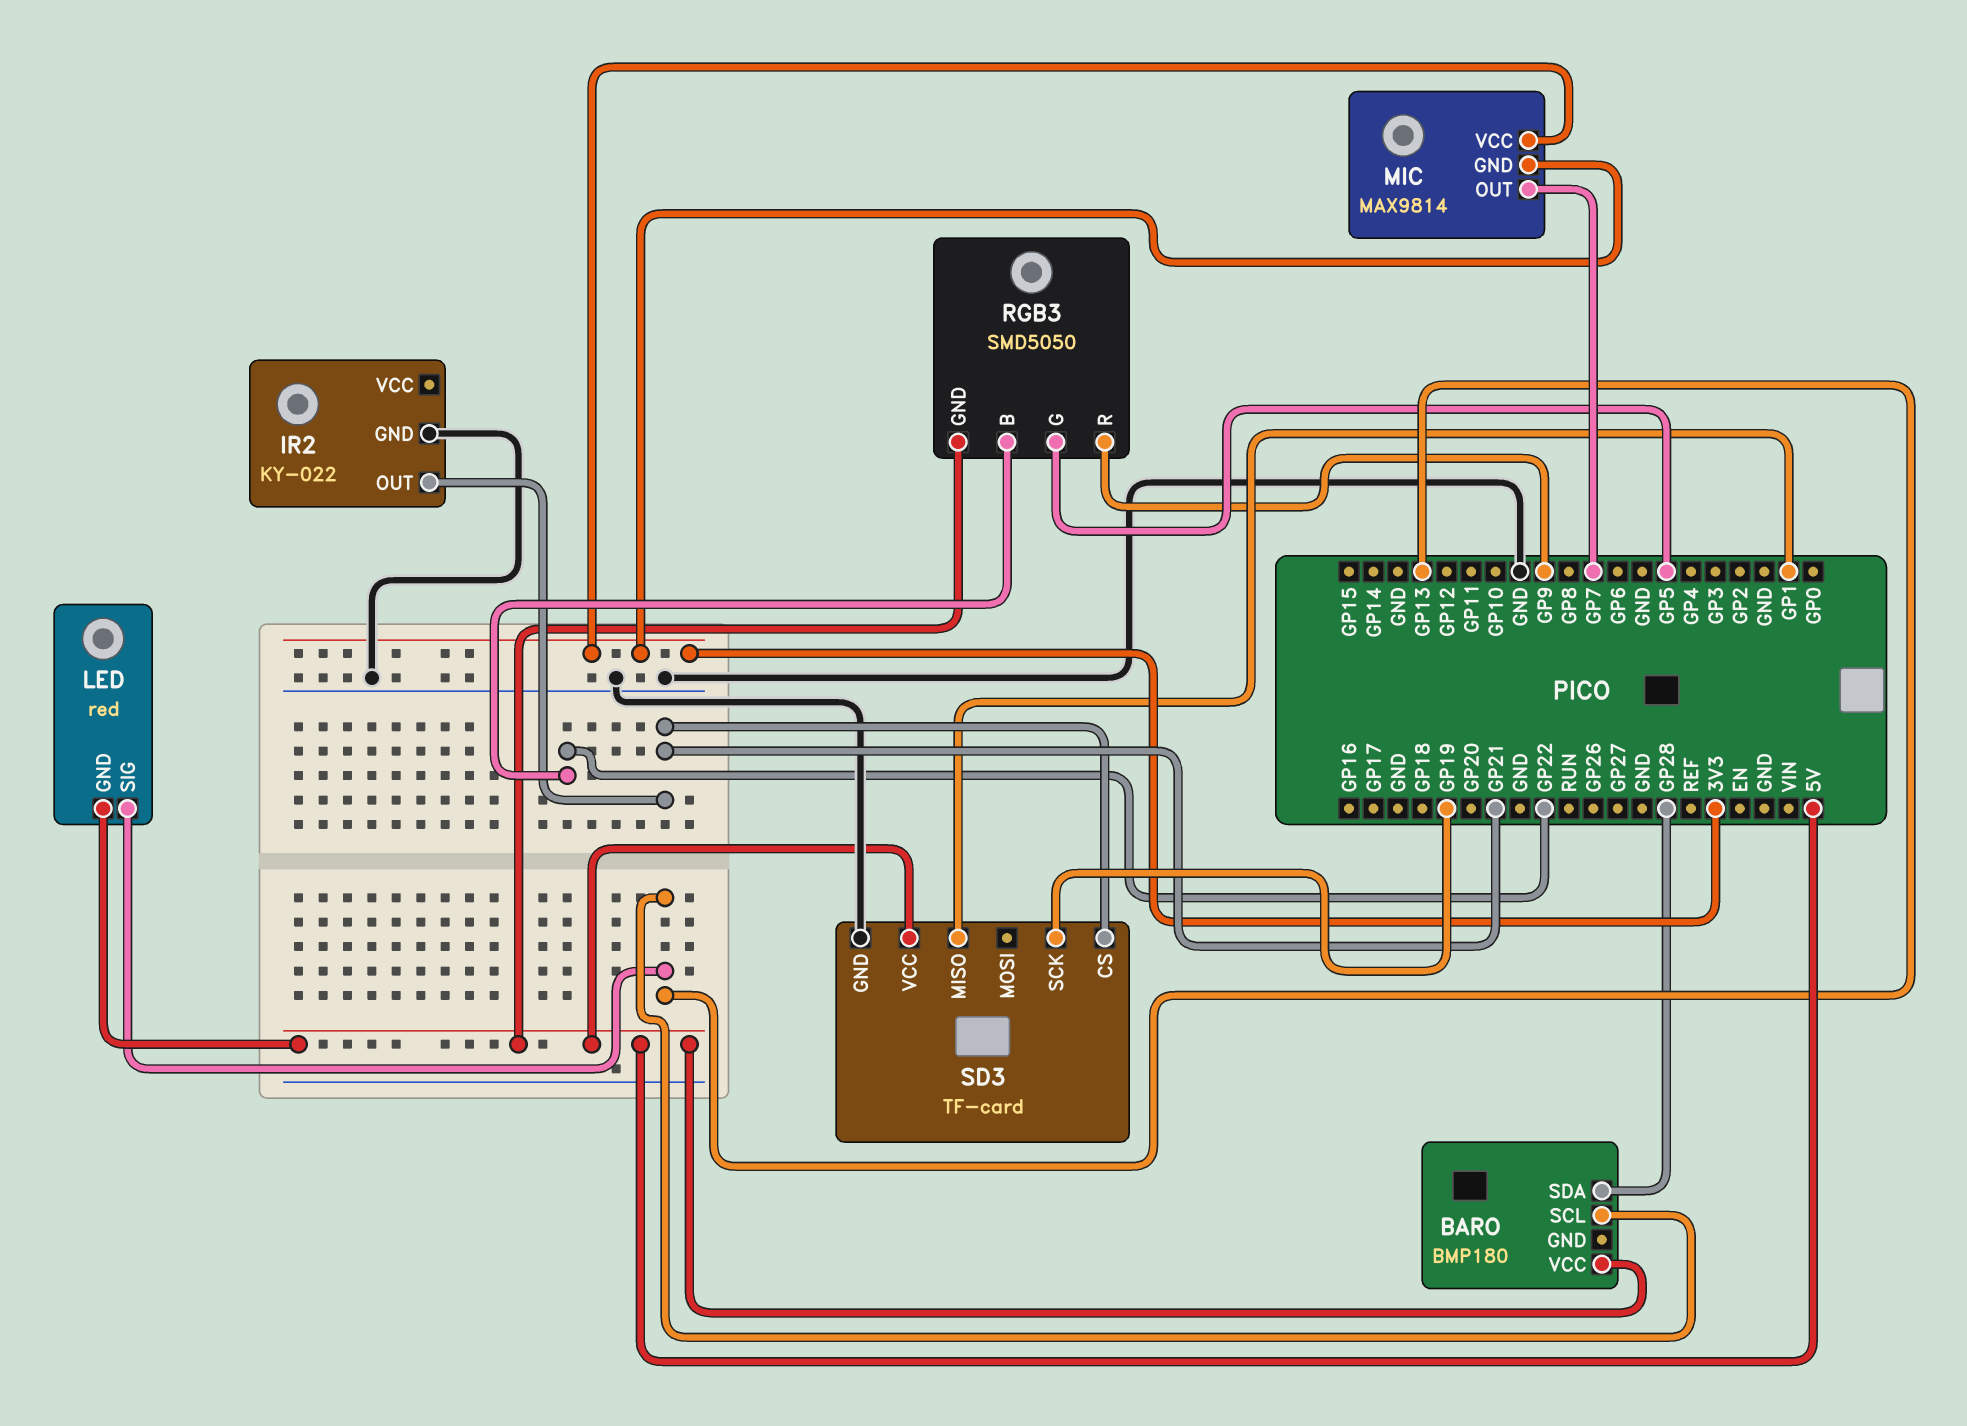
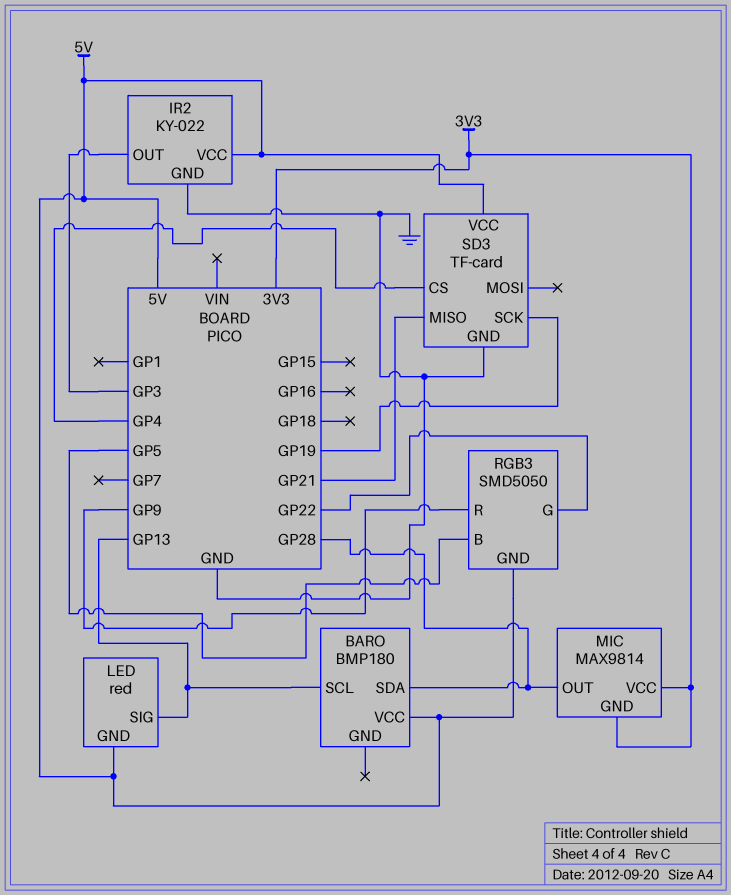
IR2 pin OUT: GP21 -> GP3
IR2 pin VCC: none -> 5V
MIC pin OUT: GP7 -> GP28
RGB3 pin B: GP22 -> GP5
RGB3 pin G: GP5 -> GP22
SD3 pin CS: GP21 -> GP4
SD3 pin MISO: GP1 -> GP21

